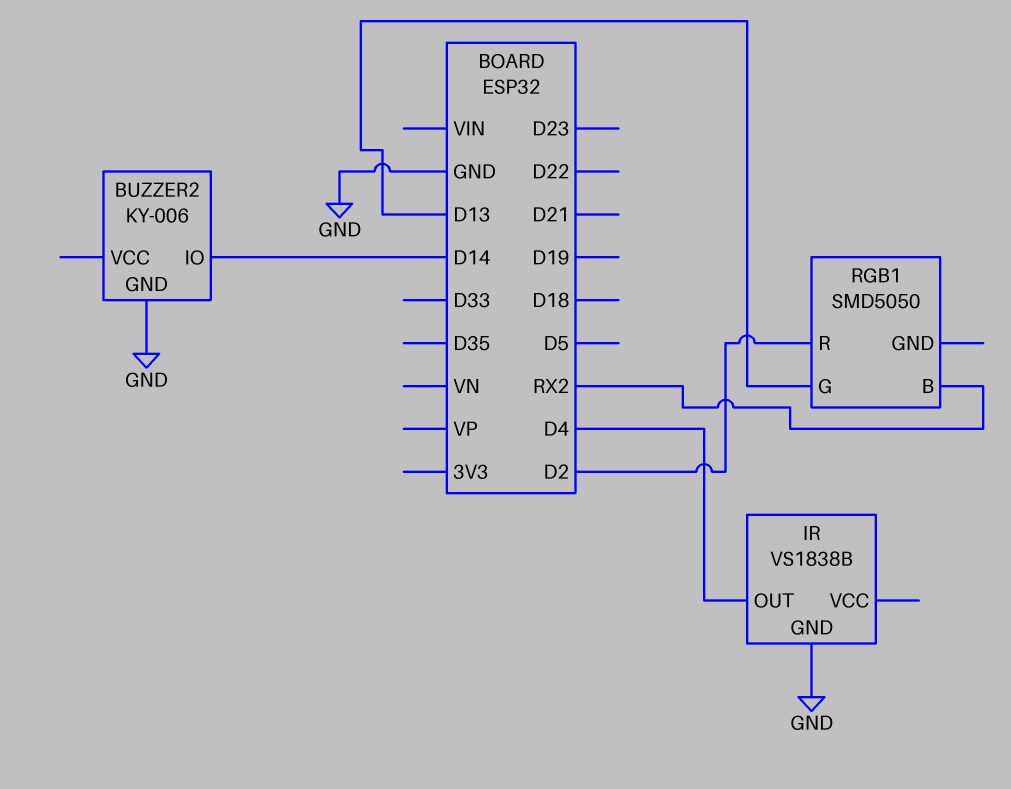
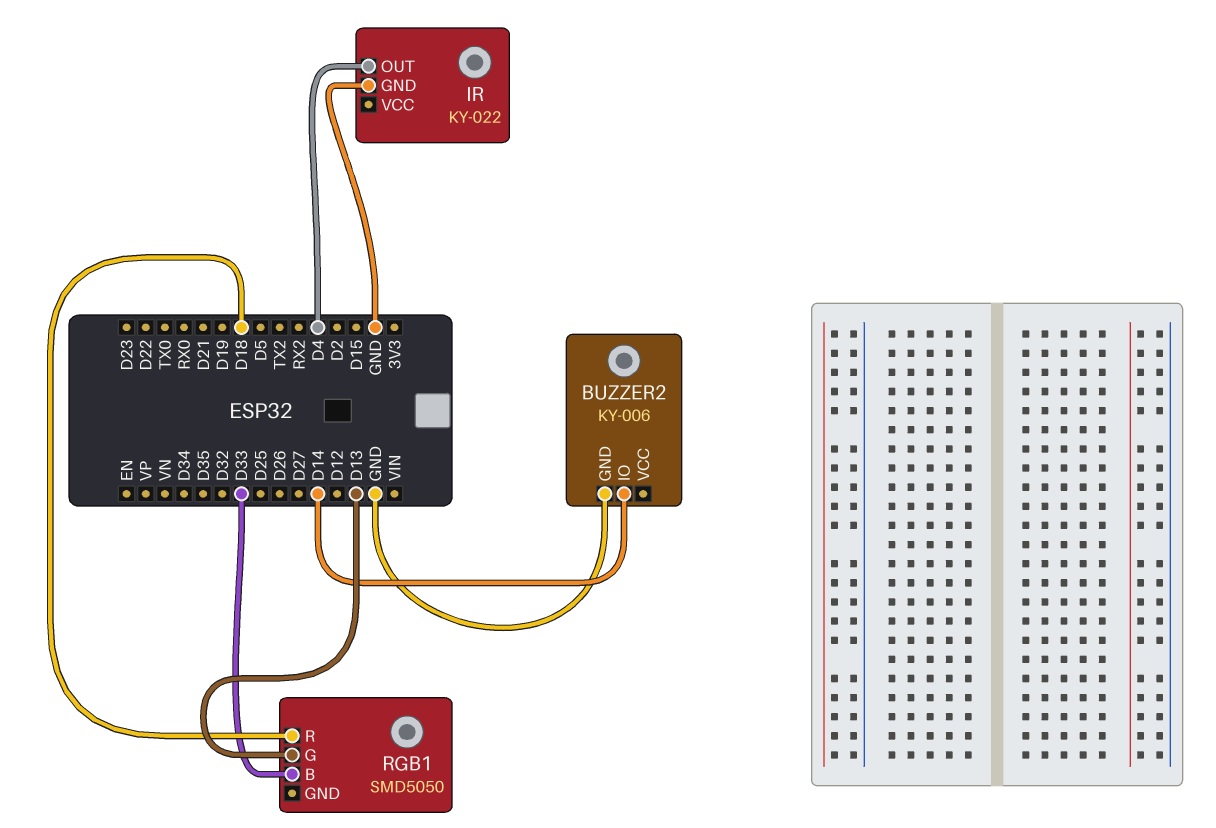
IR: VS1838B -> KY-022
RGB1 pin B: RX2 -> D33
RGB1 pin R: D2 -> D18

